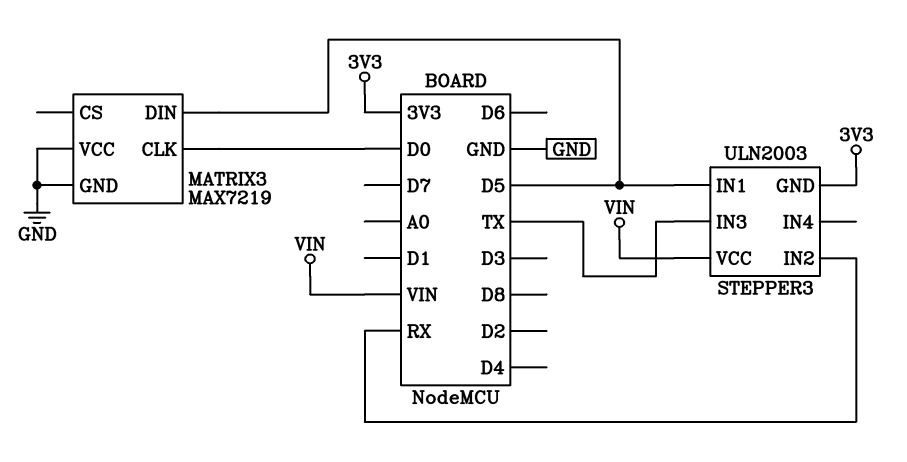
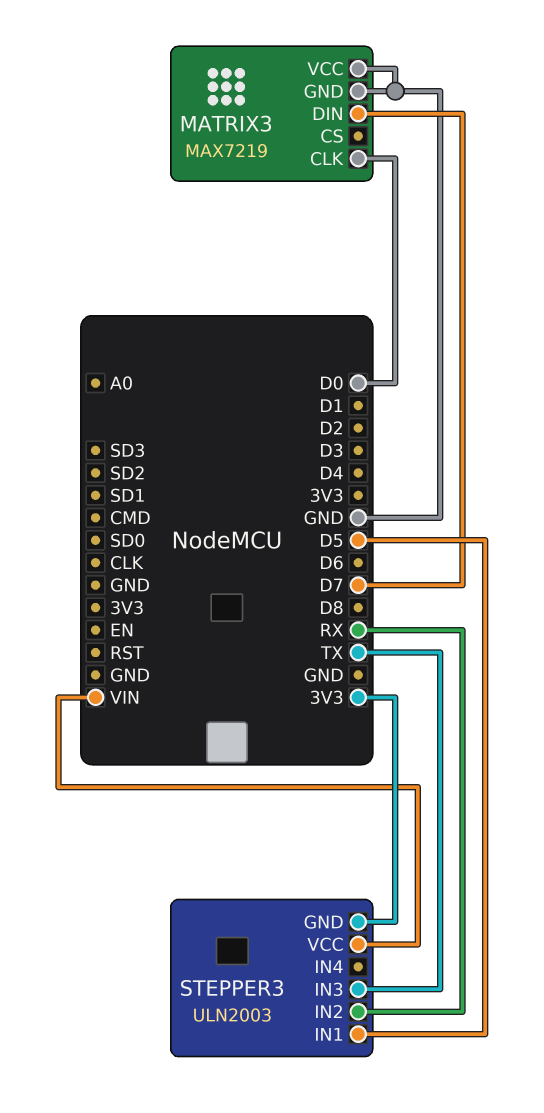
MATRIX3 pin DIN: D5 -> D7

